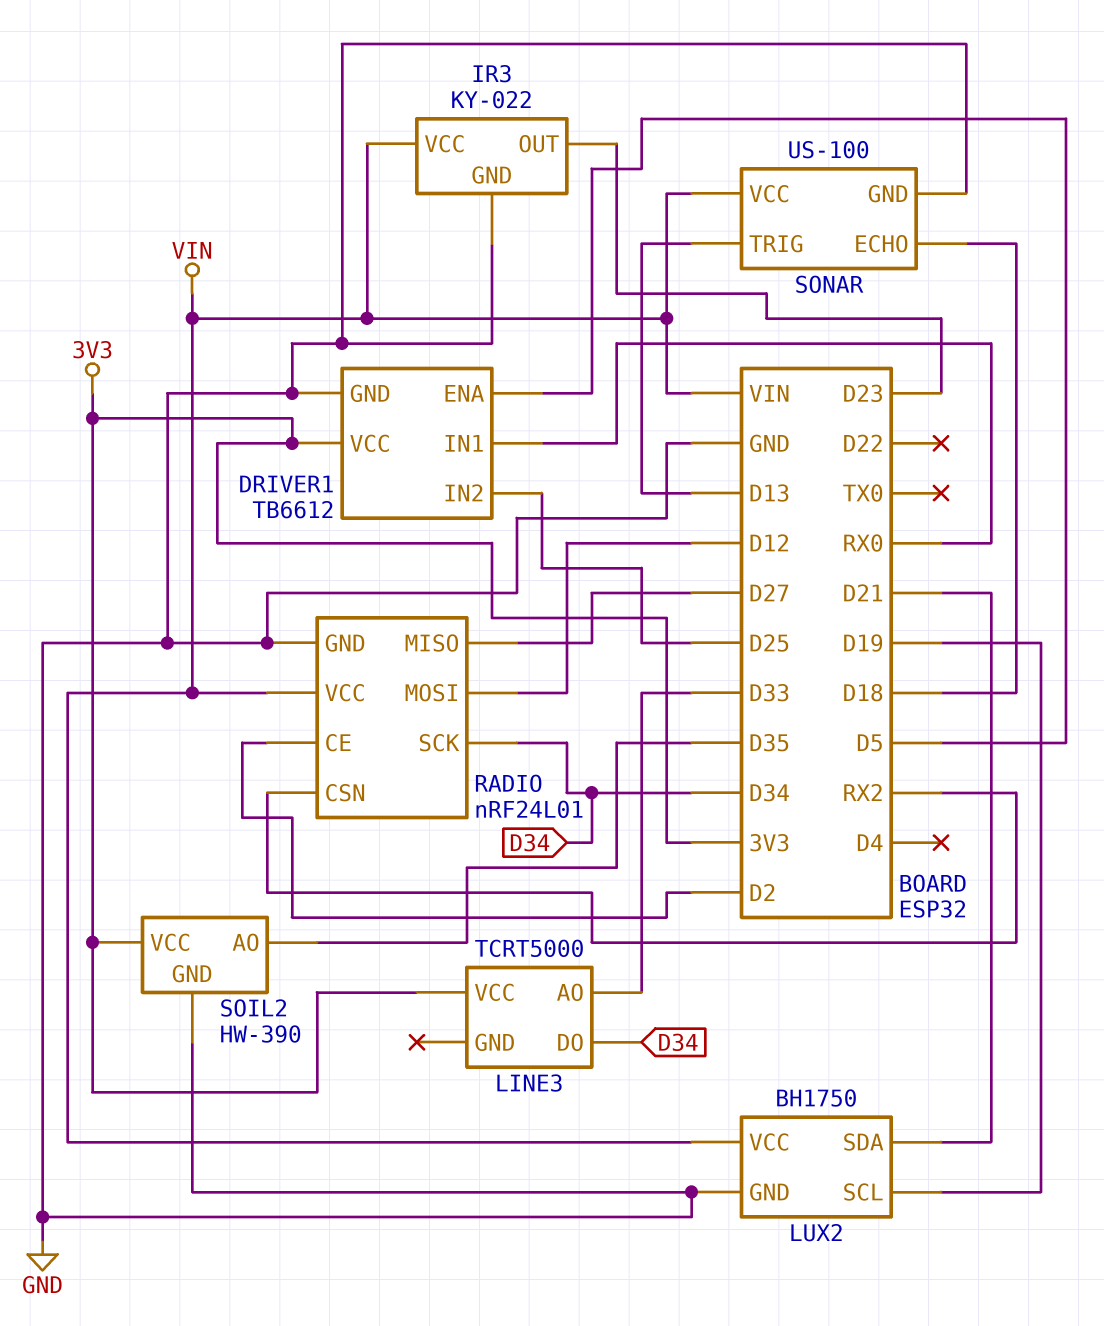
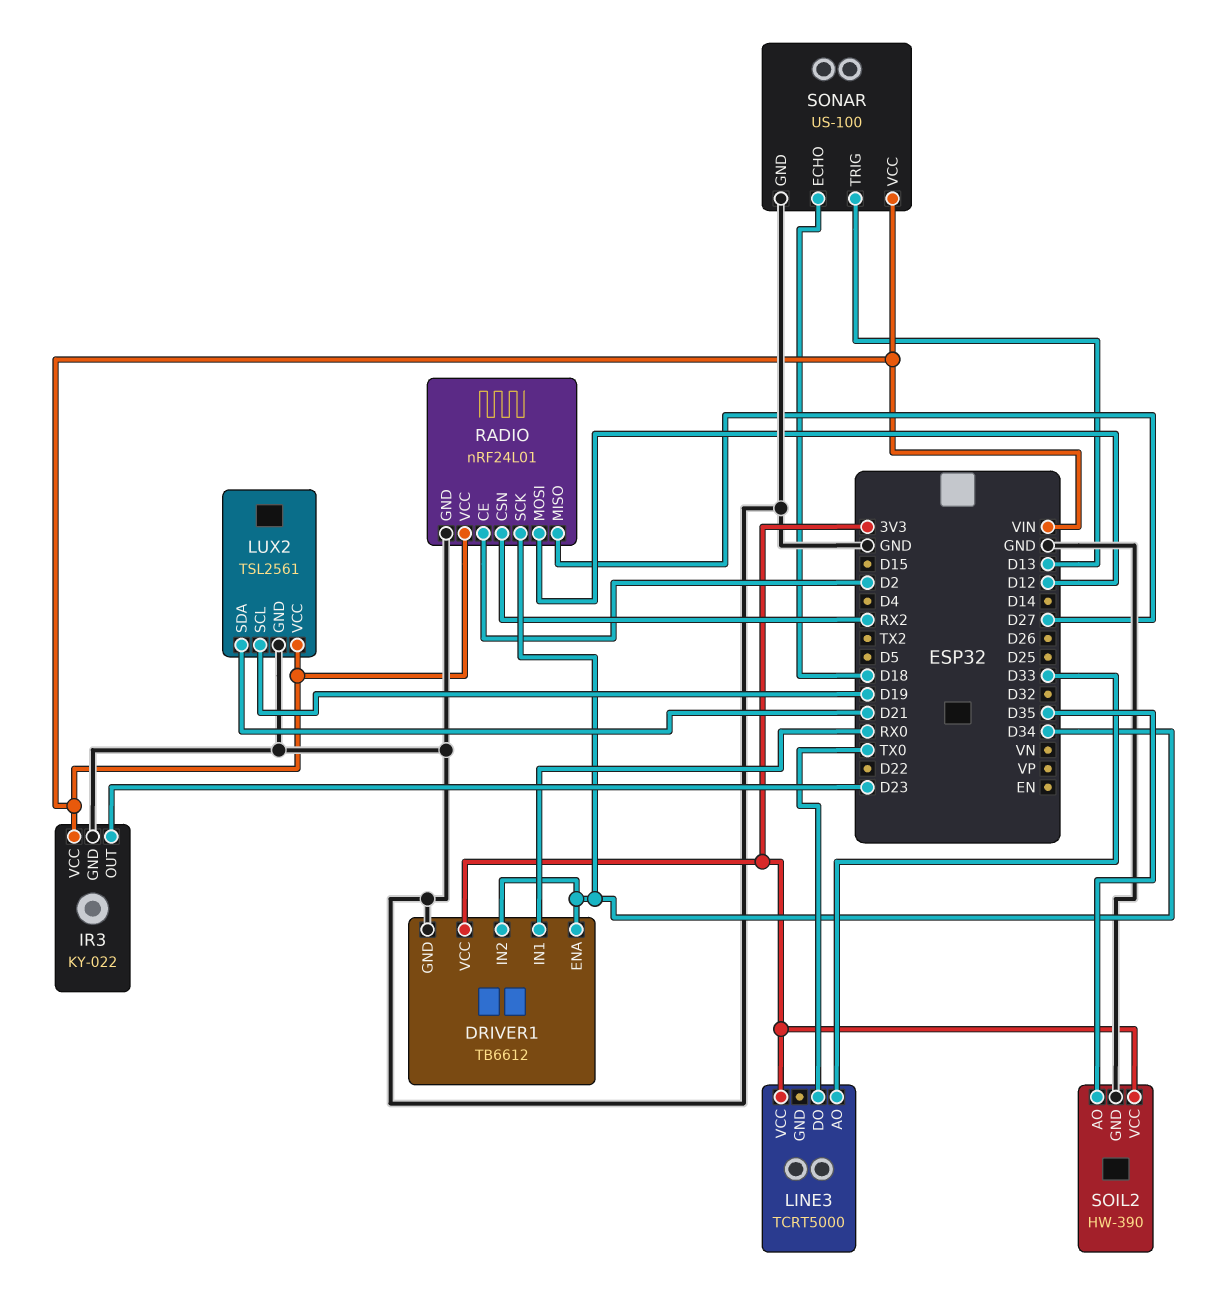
DRIVER1 pin ENA: D5 -> D34
DRIVER1 pin IN2: D25 -> D34
LINE3 pin DO: D34 -> TX0
LUX2: BH1750 -> TSL2561

